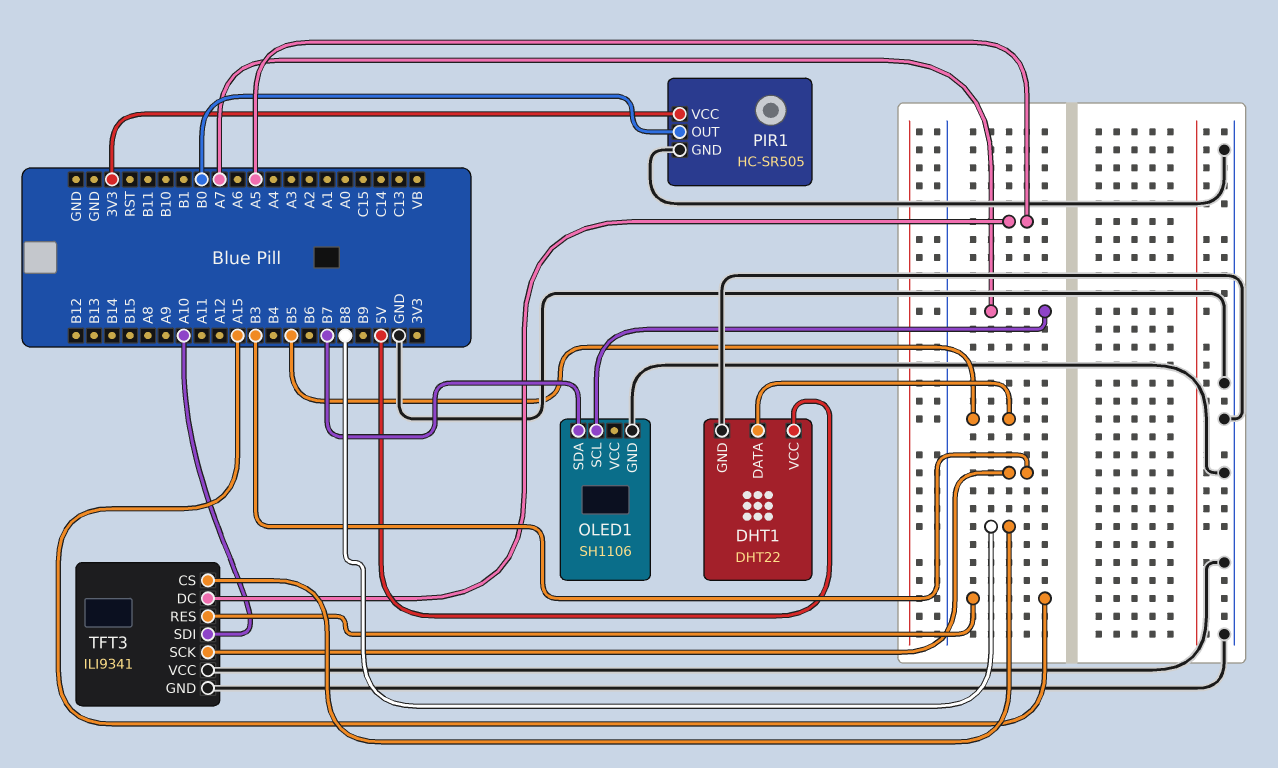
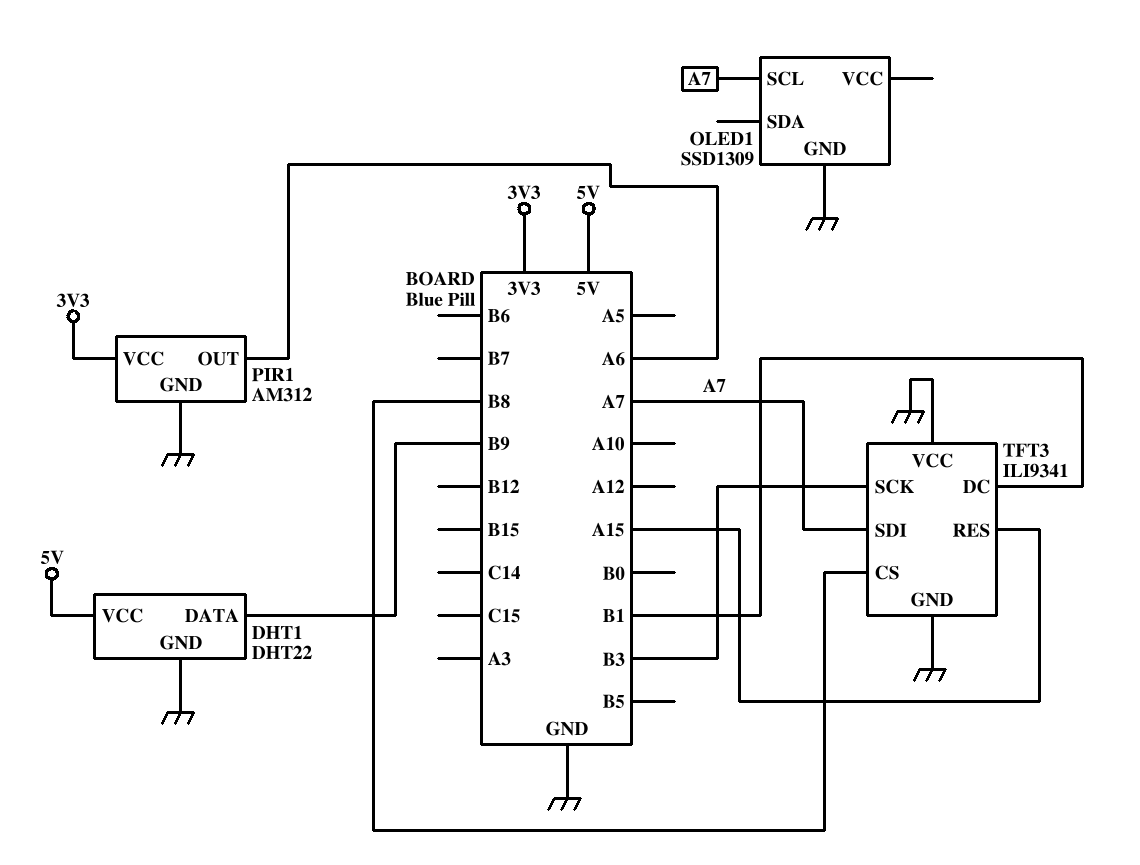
DHT1 pin DATA: B5 -> B9
OLED1: SH1106 -> SSD1309
OLED1 pin SDA: B7 -> none
PIR1: HC-SR505 -> AM312
PIR1 pin OUT: B0 -> A6
TFT3 pin DC: A5 -> B1
TFT3 pin SDI: A10 -> A7

